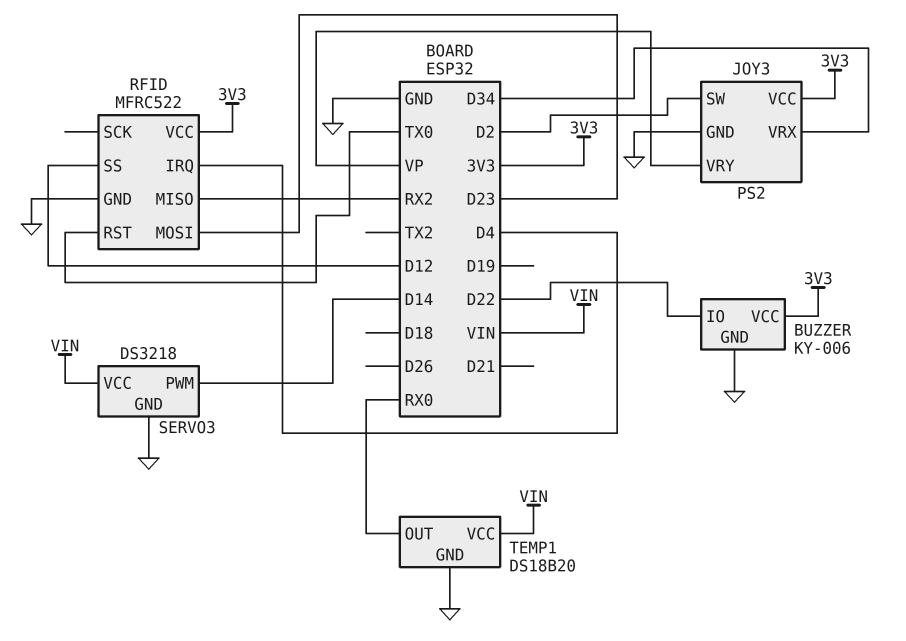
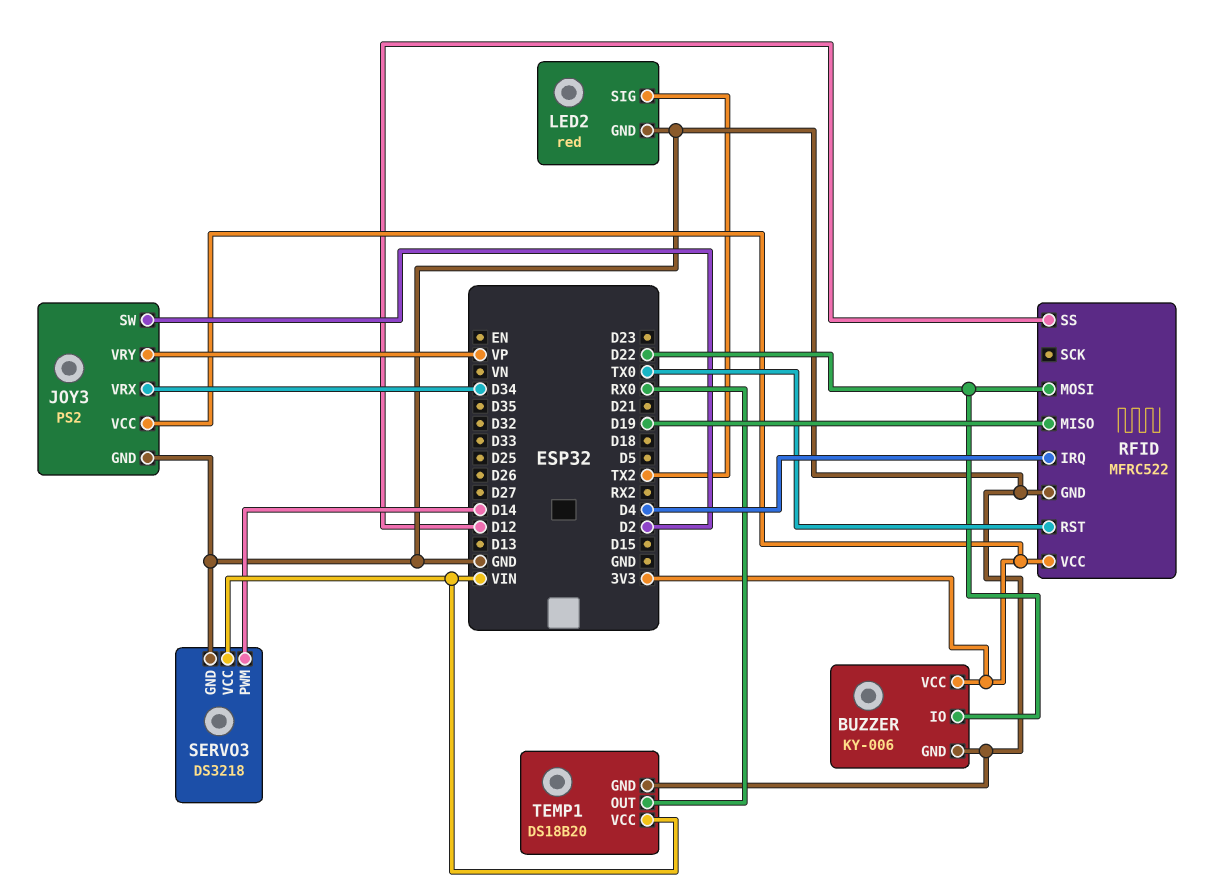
LED2: none -> red
LED2 pin GND: none -> GND
LED2 pin SIG: none -> TX2
RFID pin MISO: RX2 -> D19
RFID pin MOSI: D23 -> D22

